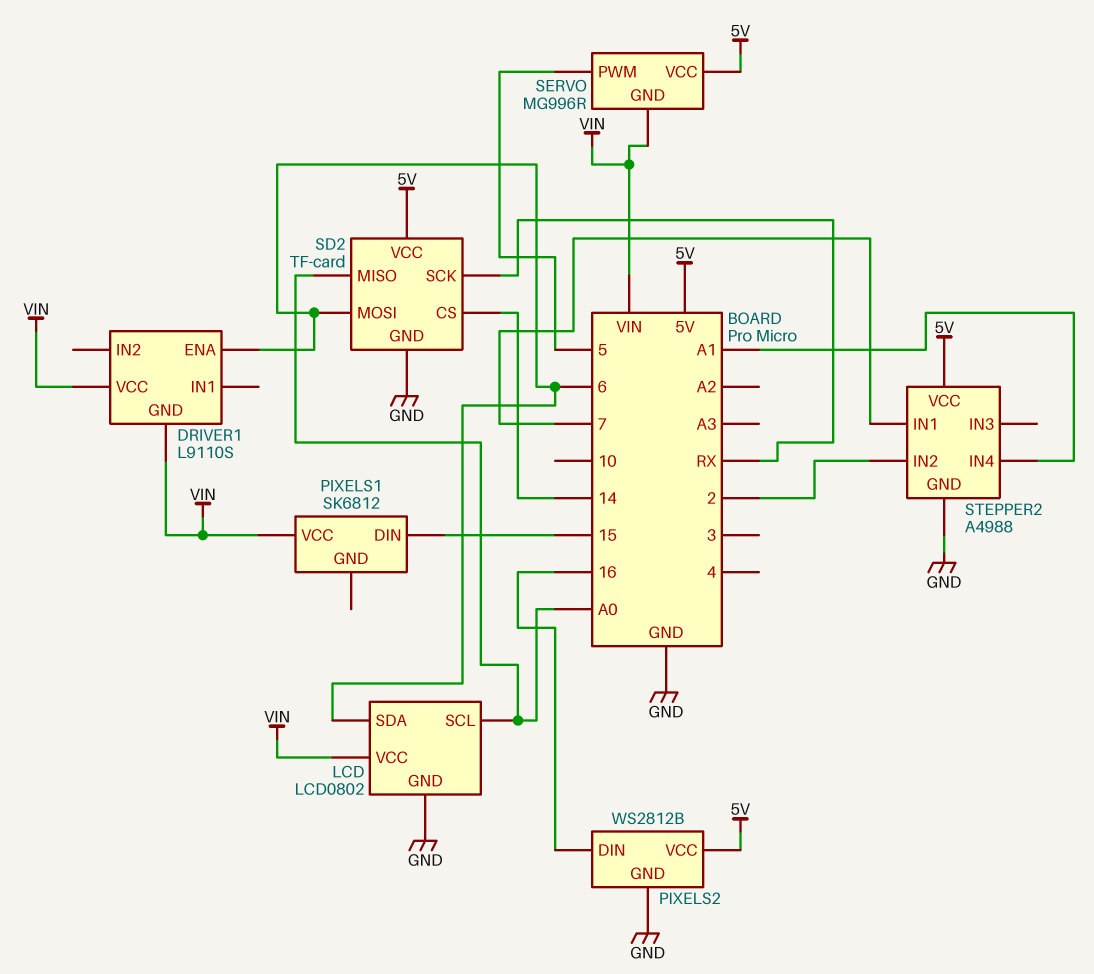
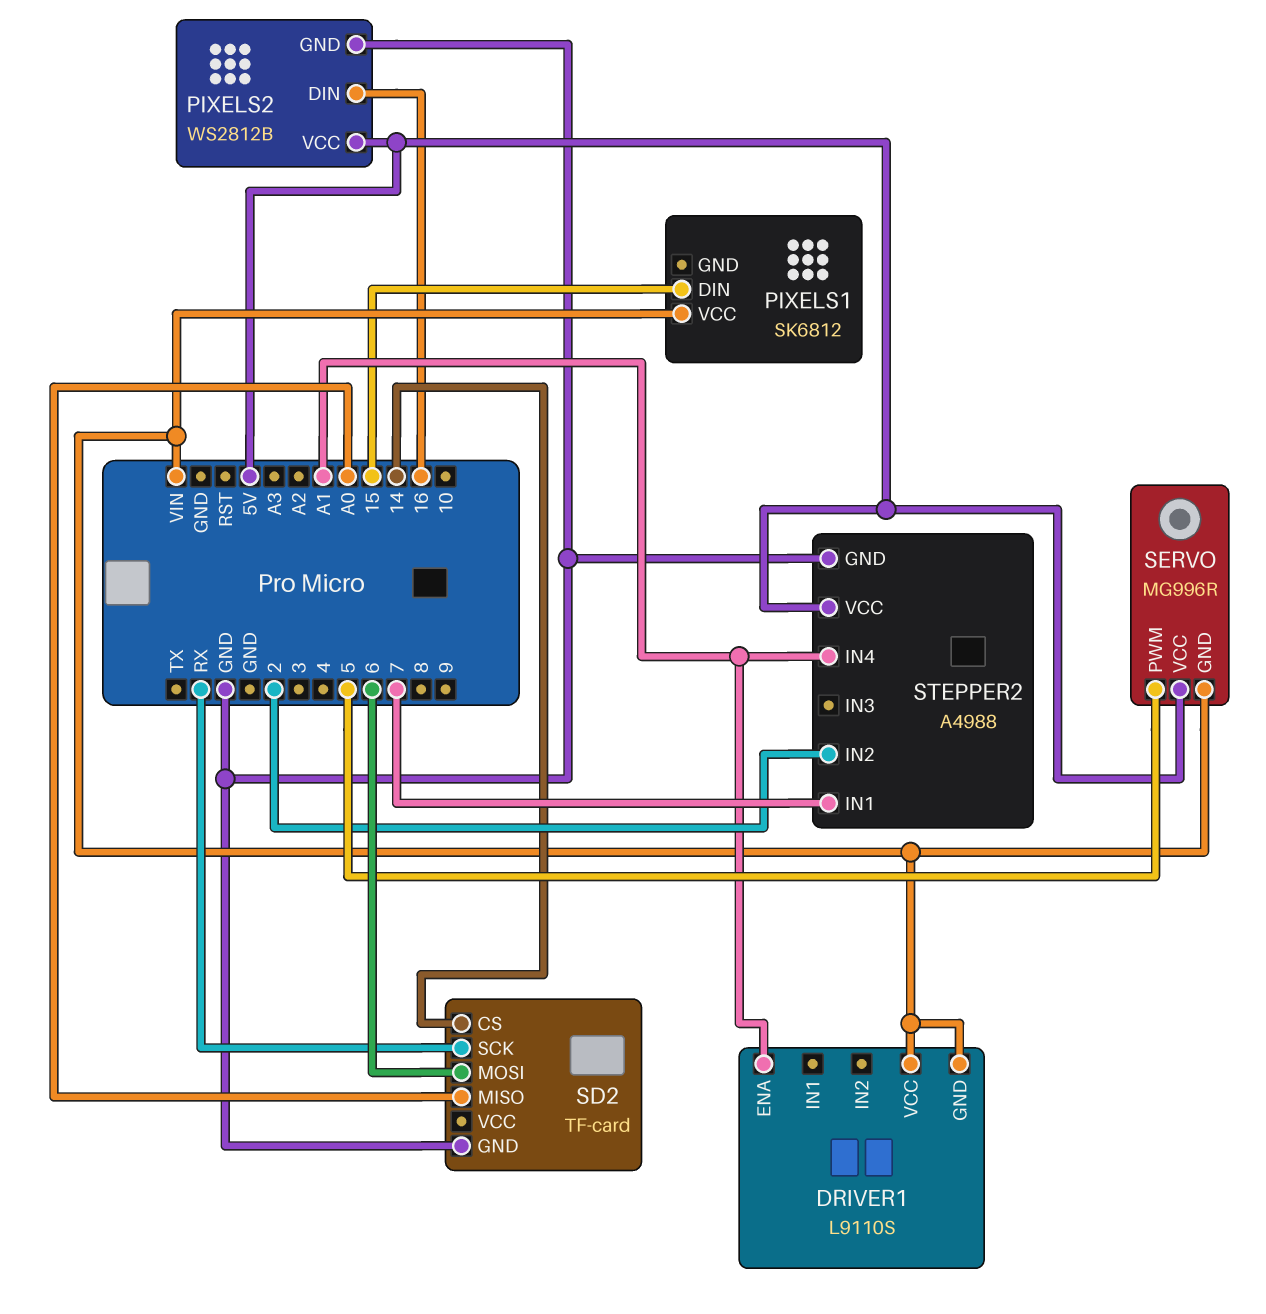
DRIVER1 pin ENA: 6 -> A1
LCD: LCD0802 -> none
LCD pin GND: GND -> none
LCD pin SCL: A0 -> none
LCD pin SDA: 6 -> none
LCD pin VCC: VIN -> none
SD2 pin VCC: 5V -> none

